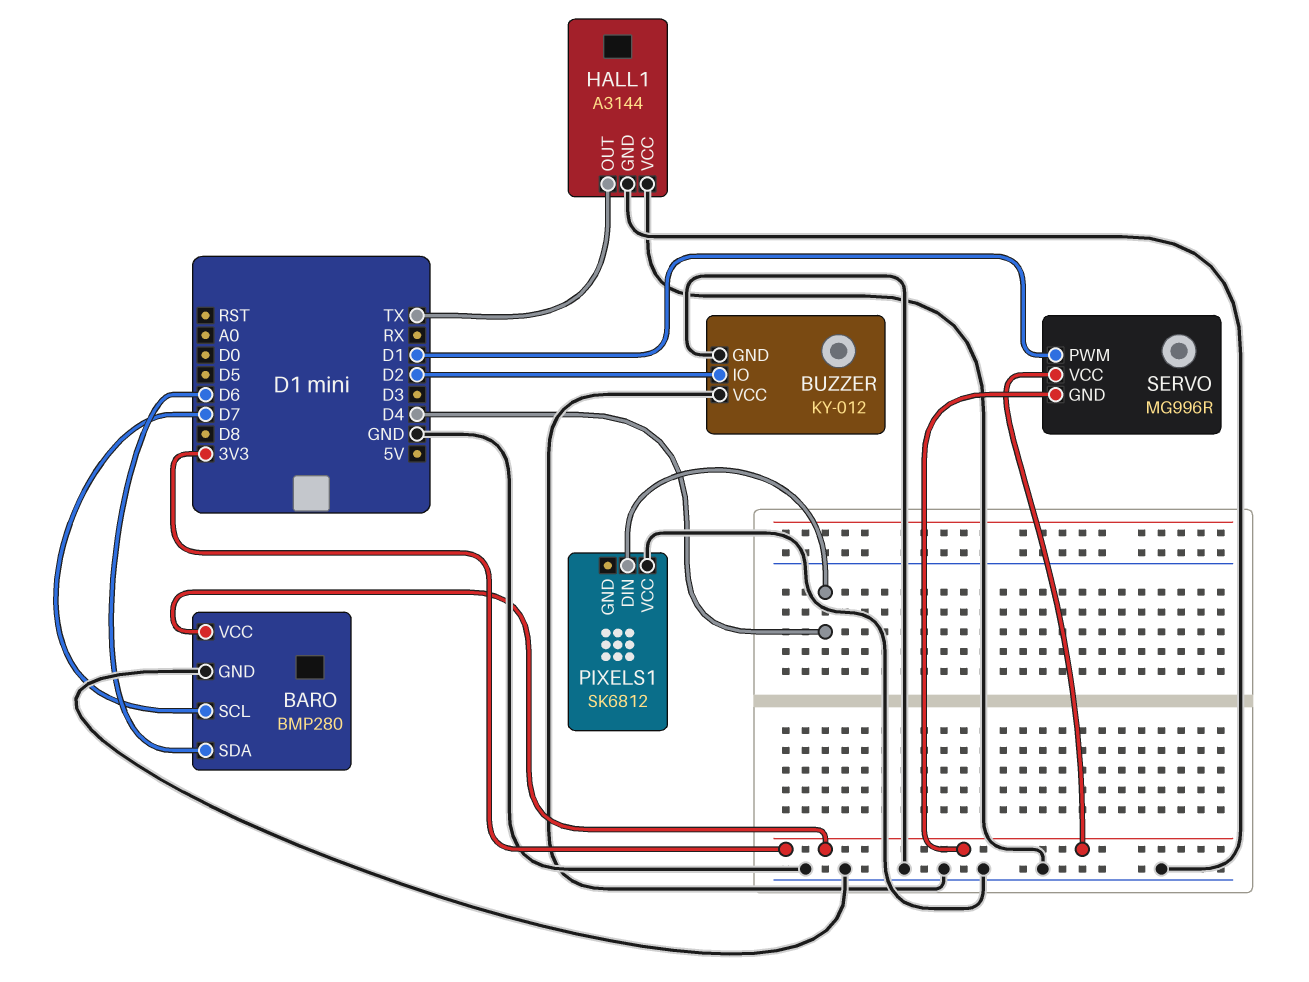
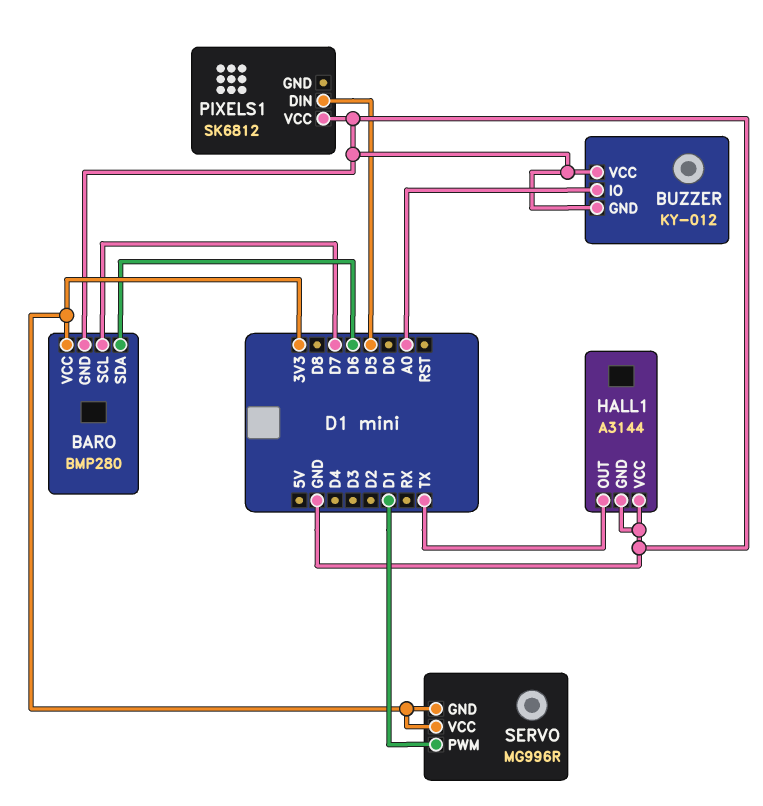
BUZZER pin IO: D2 -> A0
PIXELS1 pin DIN: D4 -> D5

